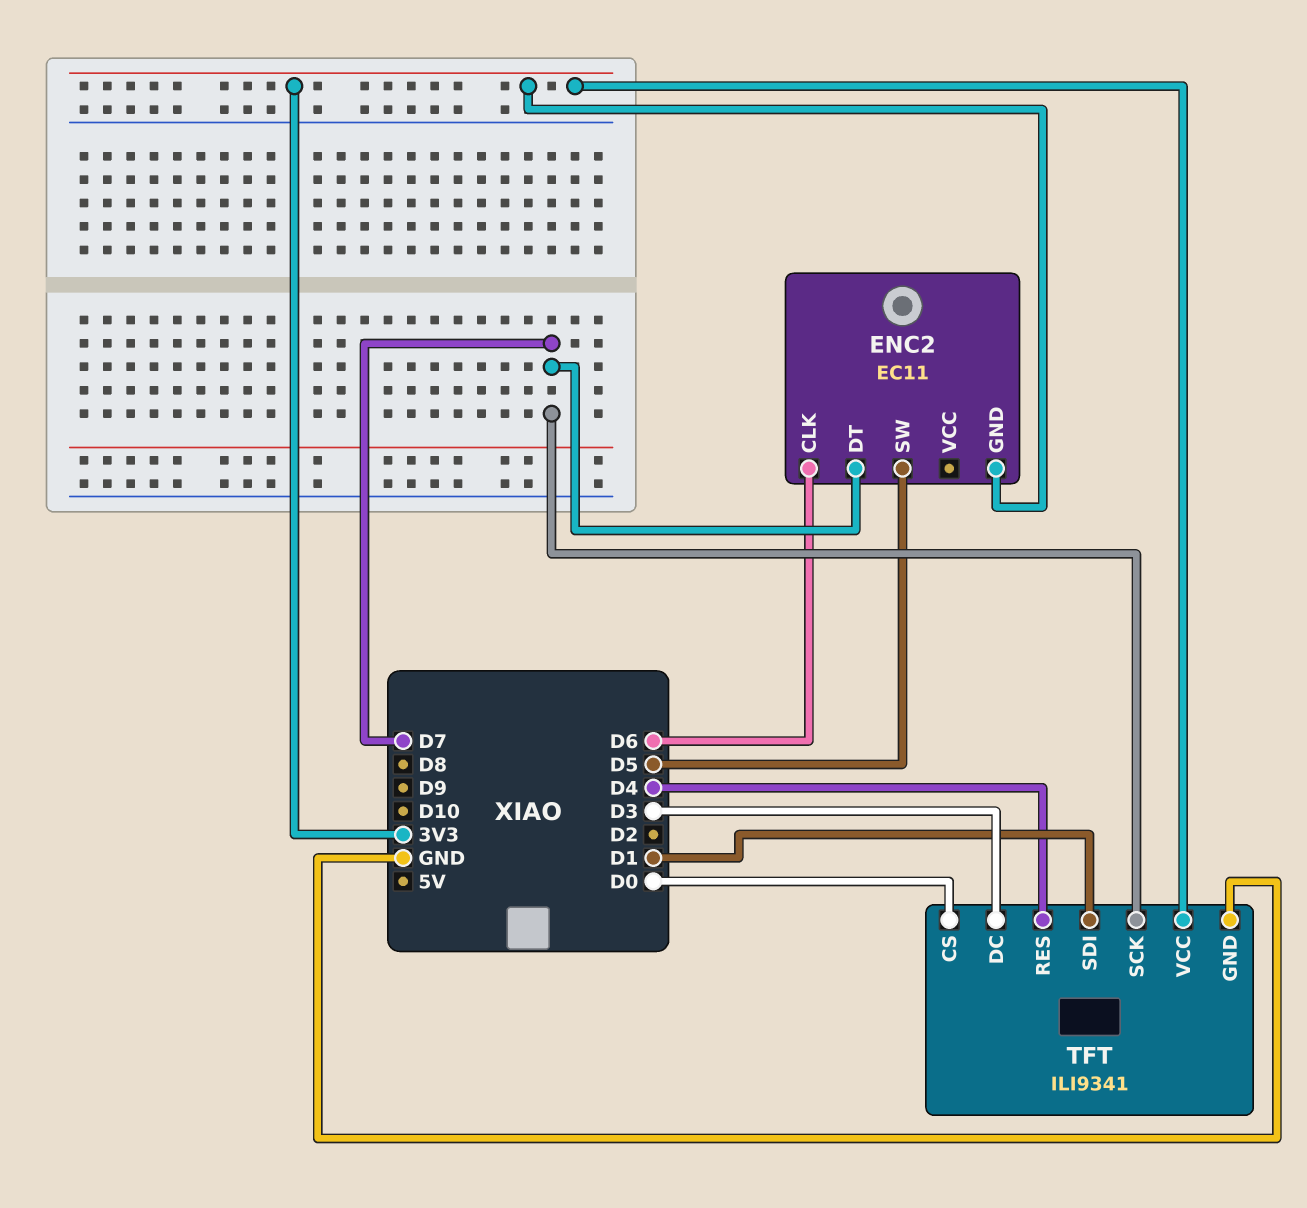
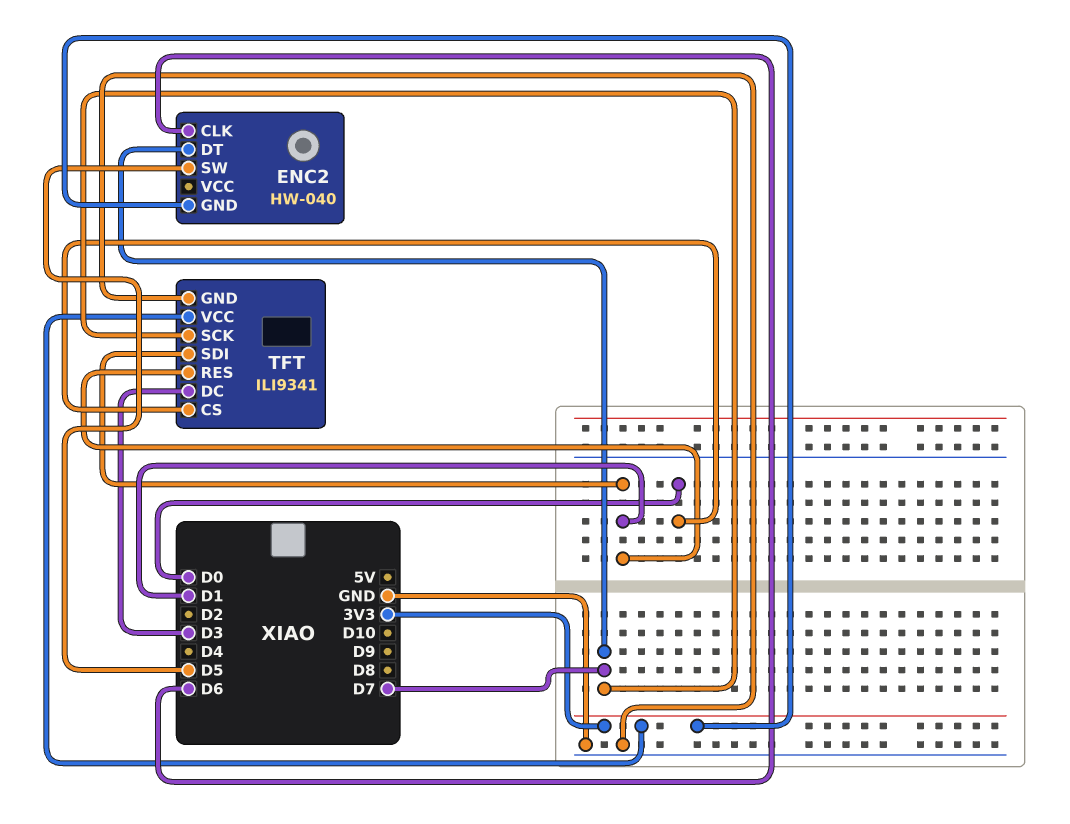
ENC2: EC11 -> HW-040
TFT pin RES: D4 -> D1

